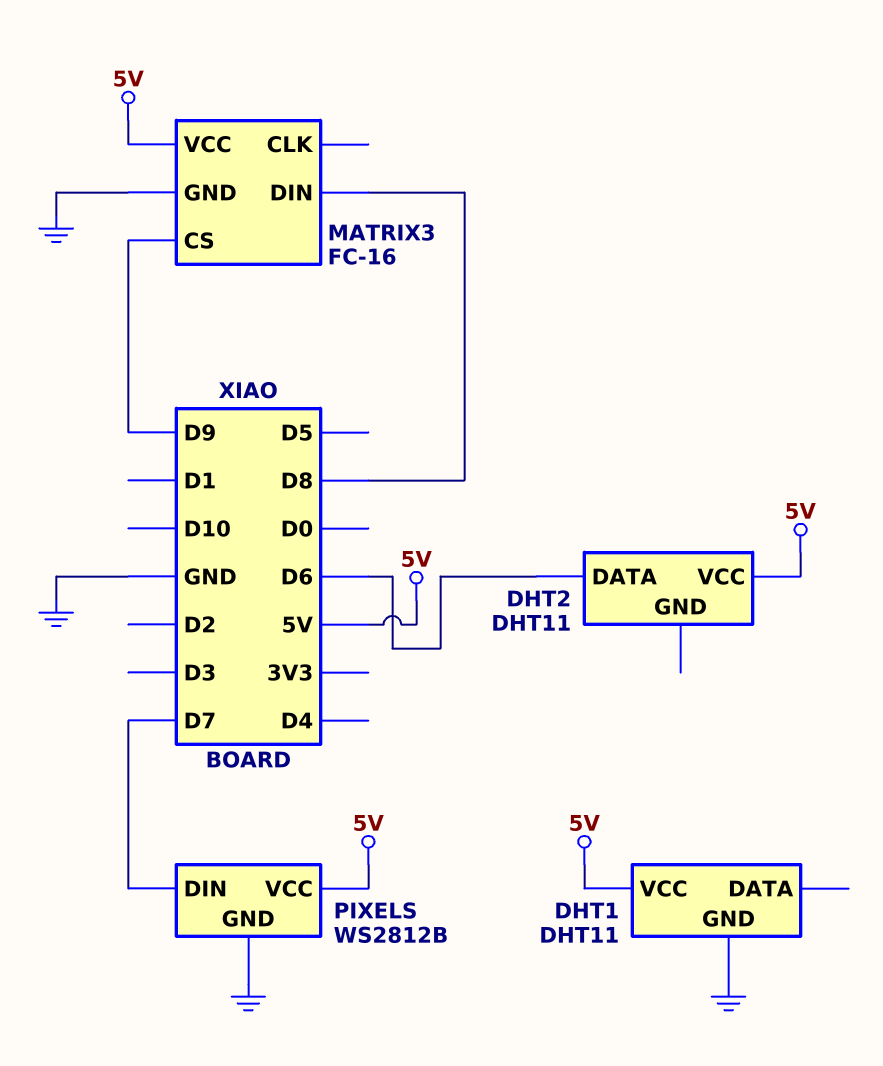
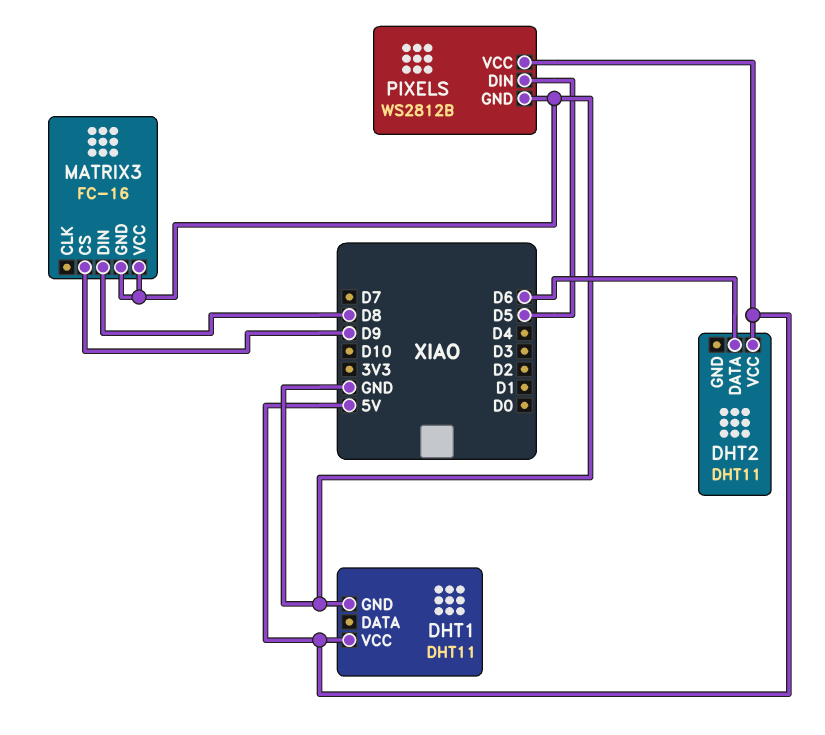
MATRIX3 pin VCC: 5V -> GND
PIXELS pin DIN: D7 -> D5

